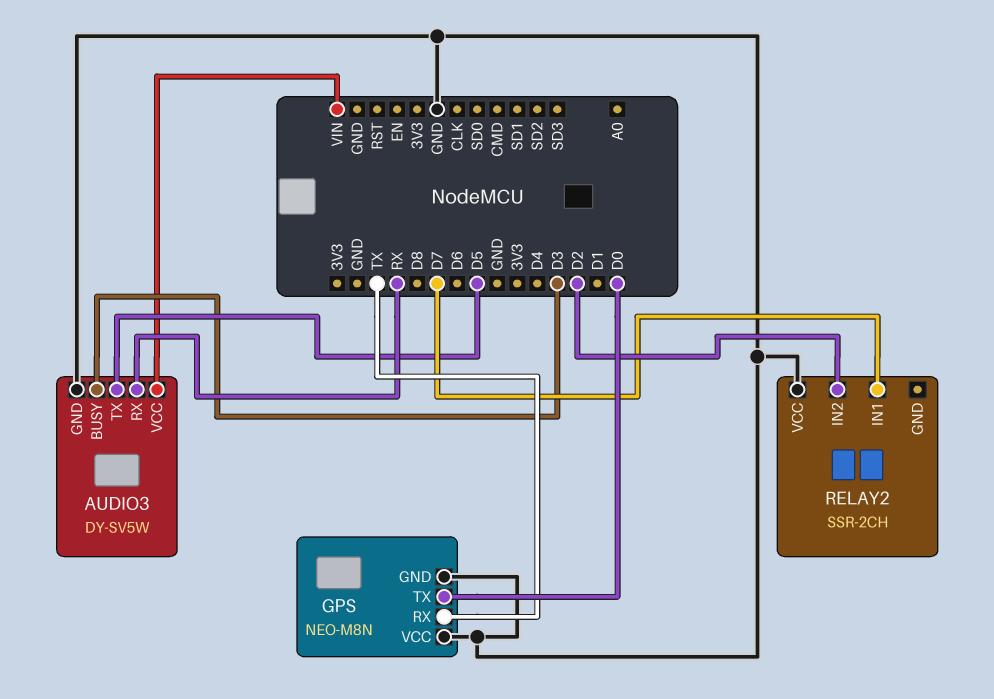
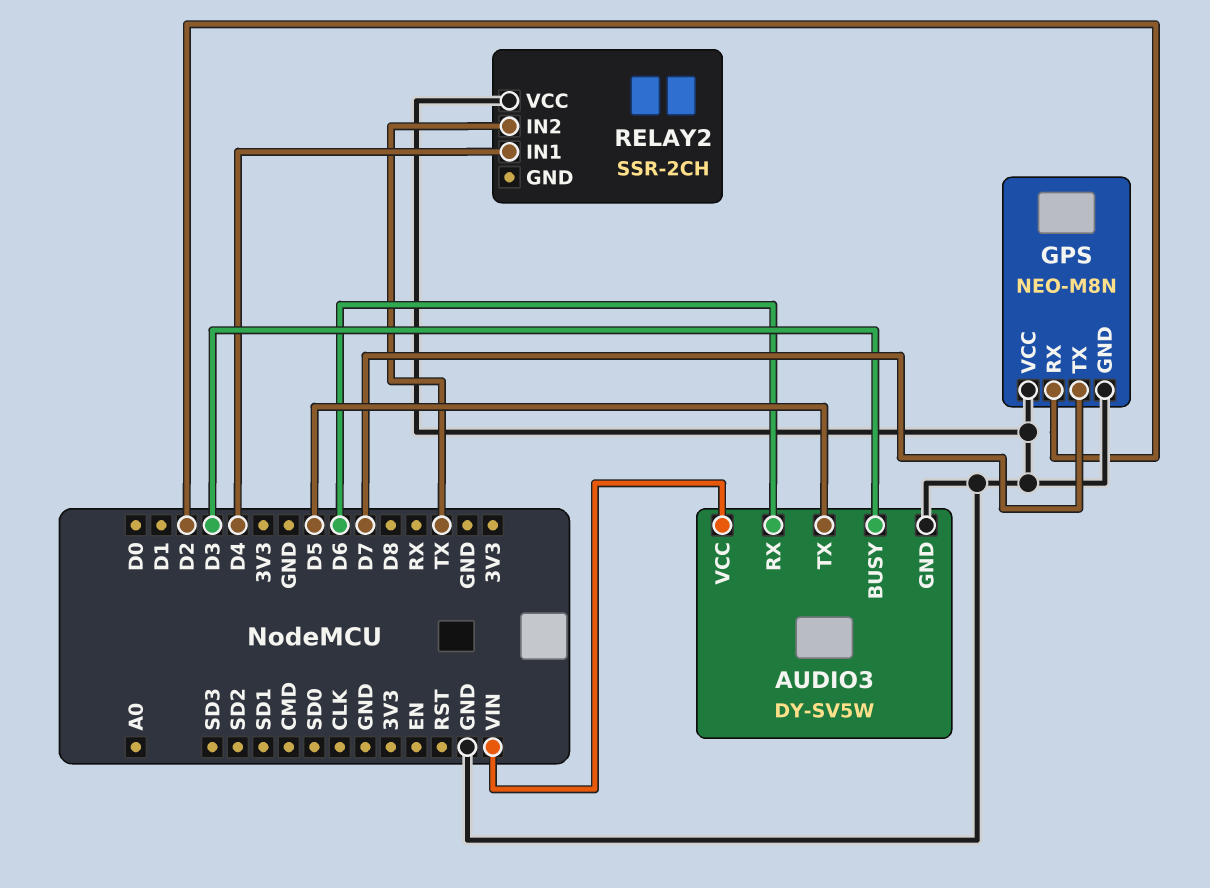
AUDIO3 pin RX: RX -> D6
GPS pin RX: TX -> D2
GPS pin TX: D0 -> D7
RELAY2 pin IN1: D7 -> D4
RELAY2 pin IN2: D2 -> TX

